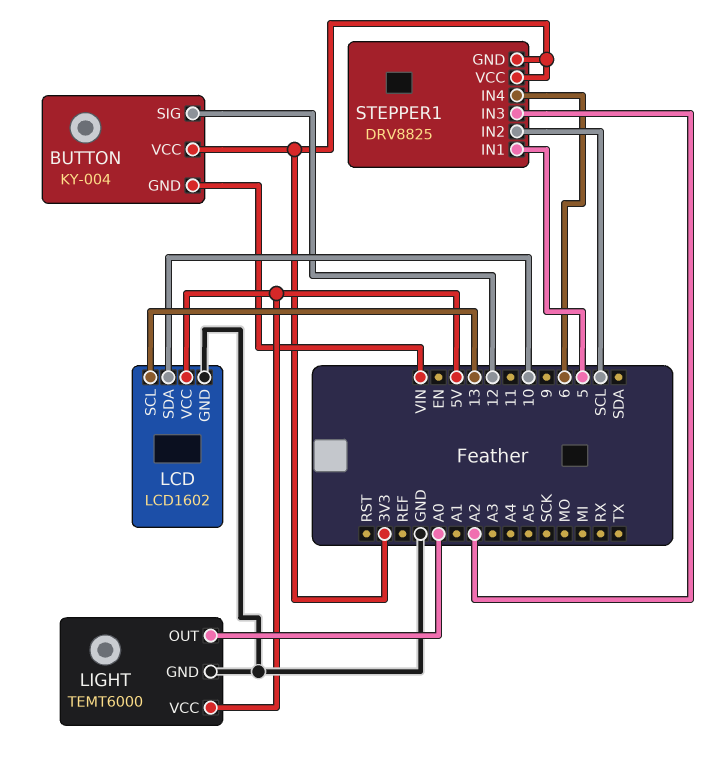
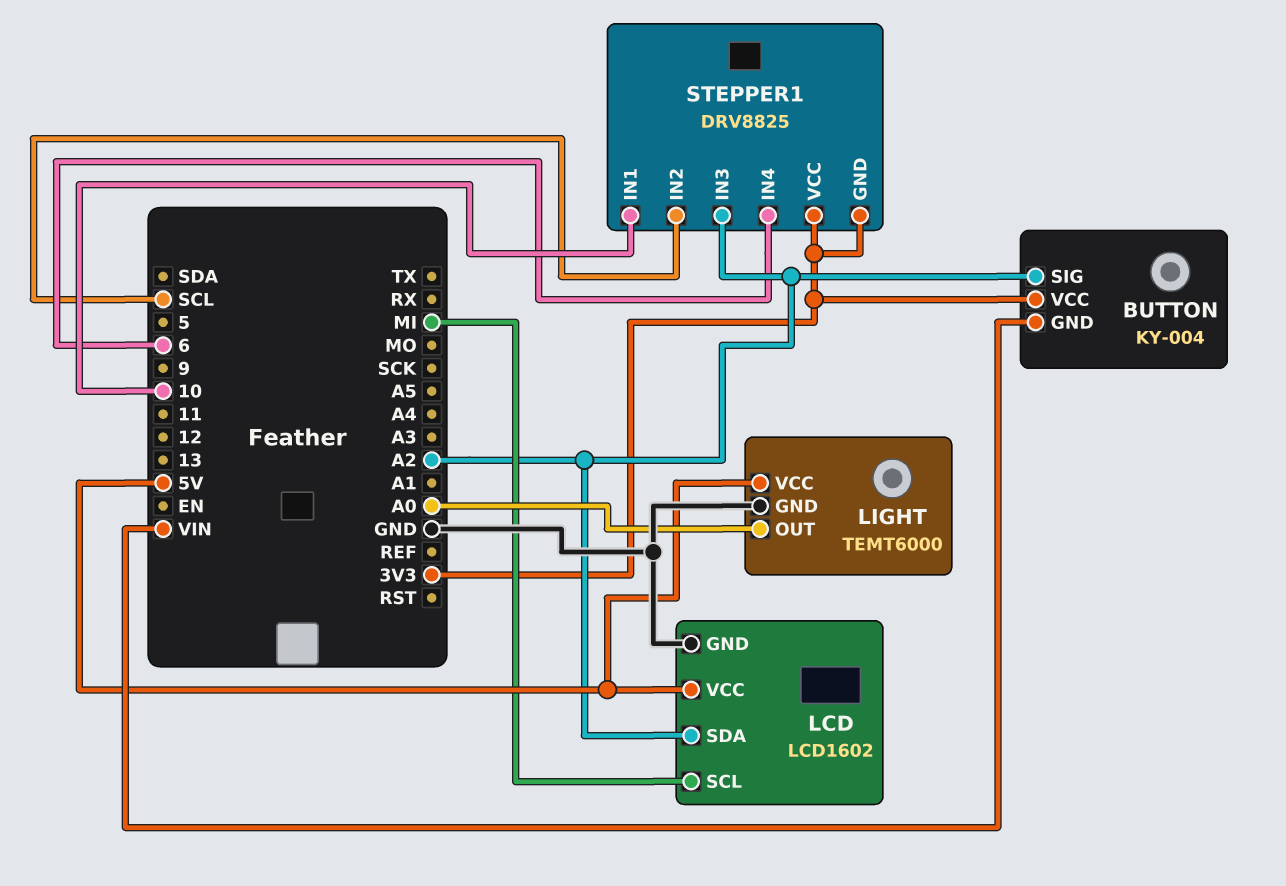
BUTTON pin SIG: 12 -> A2
LCD pin SCL: 13 -> MI
LCD pin SDA: 10 -> A2
STEPPER1 pin IN1: 5 -> 10

